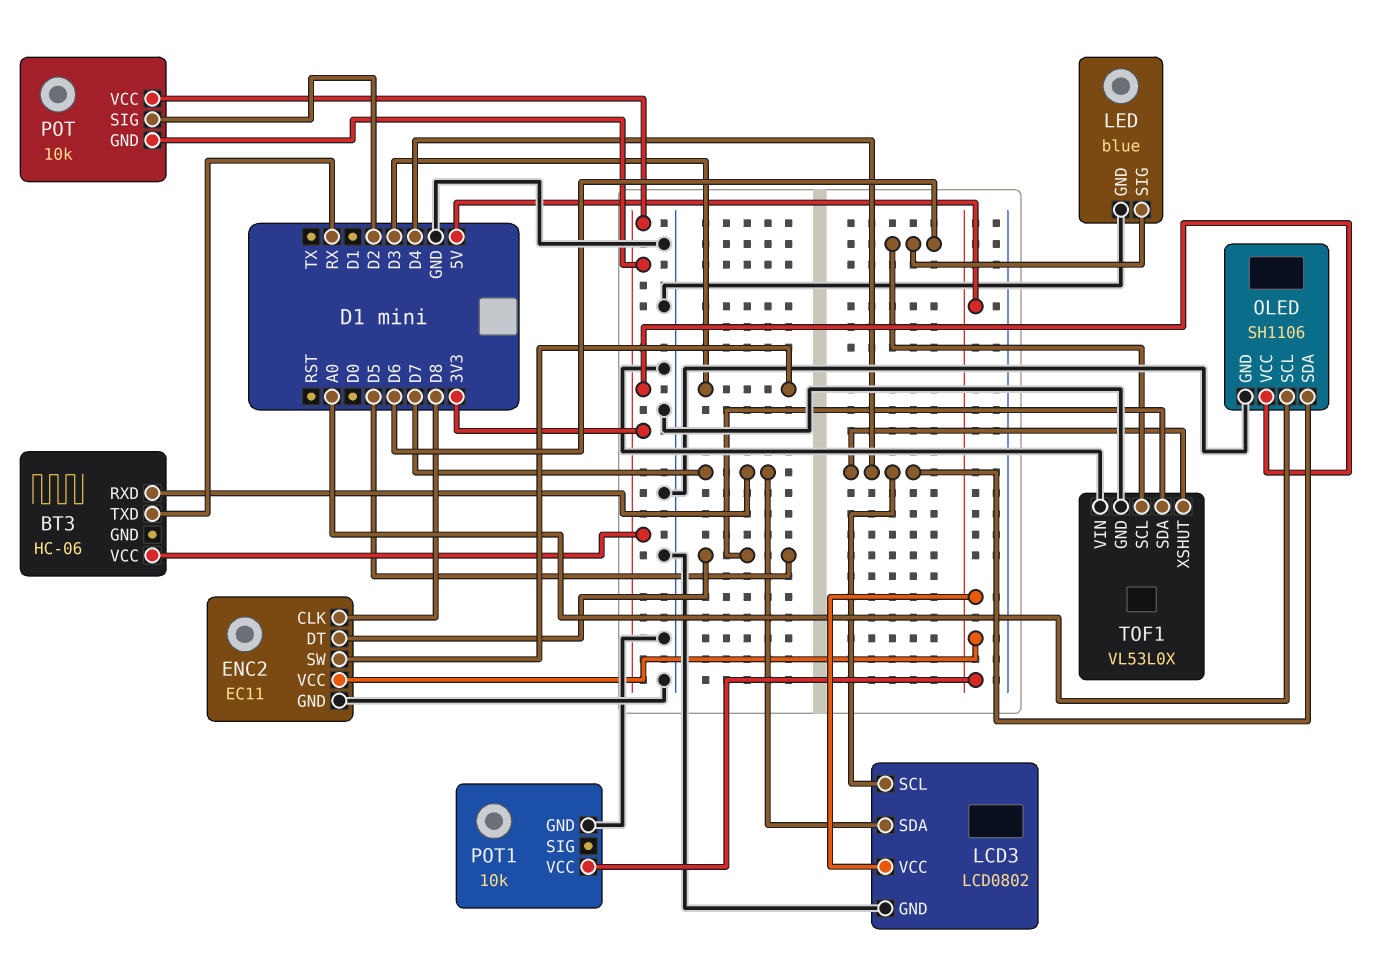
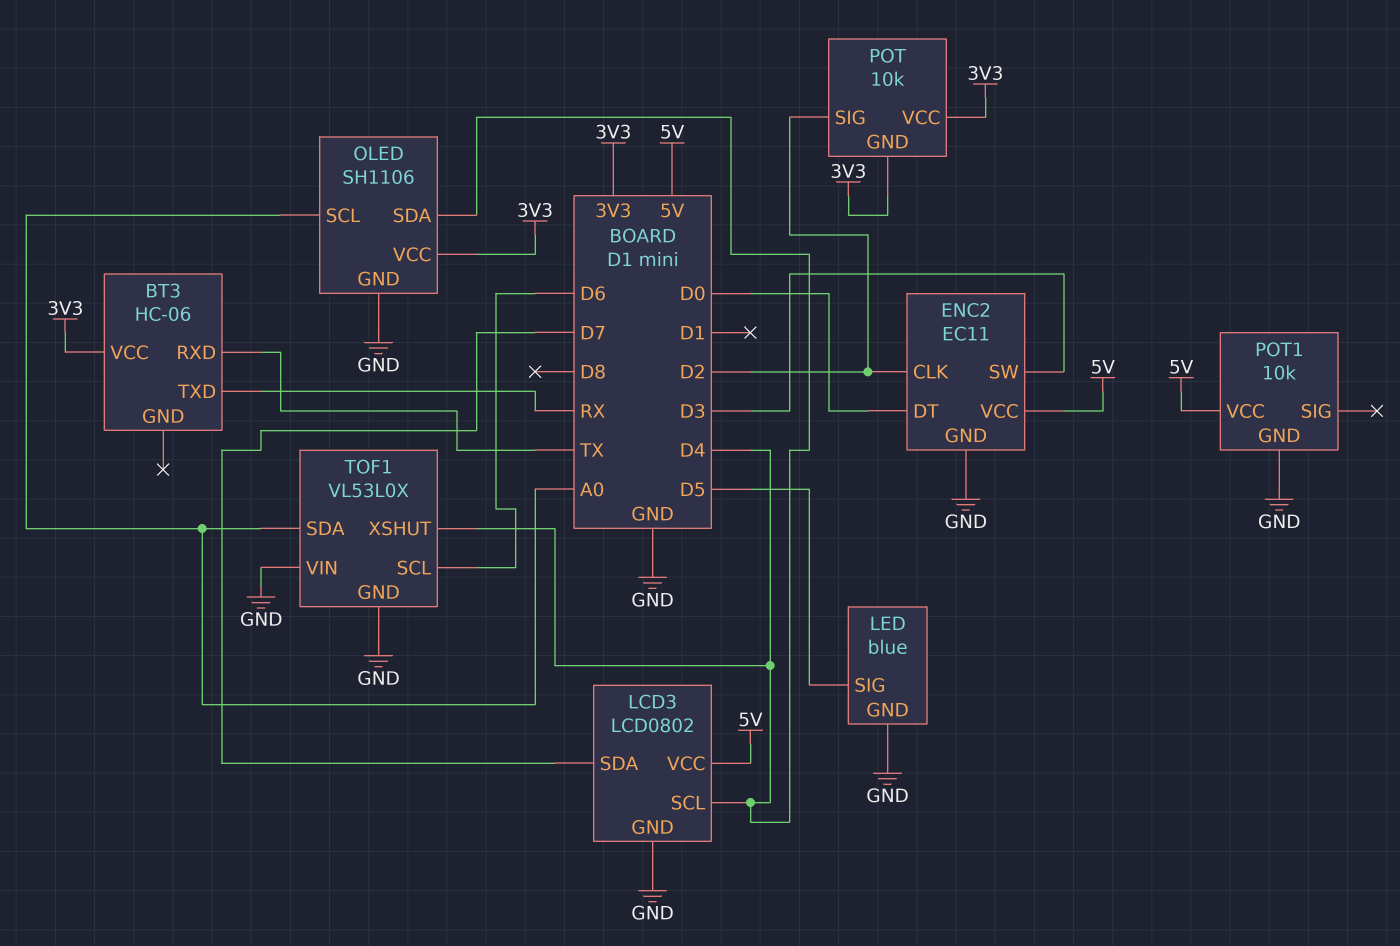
BT3 pin RXD: D7 -> TX
ENC2 pin CLK: D8 -> D2
ENC2 pin DT: D5 -> D0
LED pin SIG: D6 -> D5
TOF1 pin SDA: D5 -> A0

